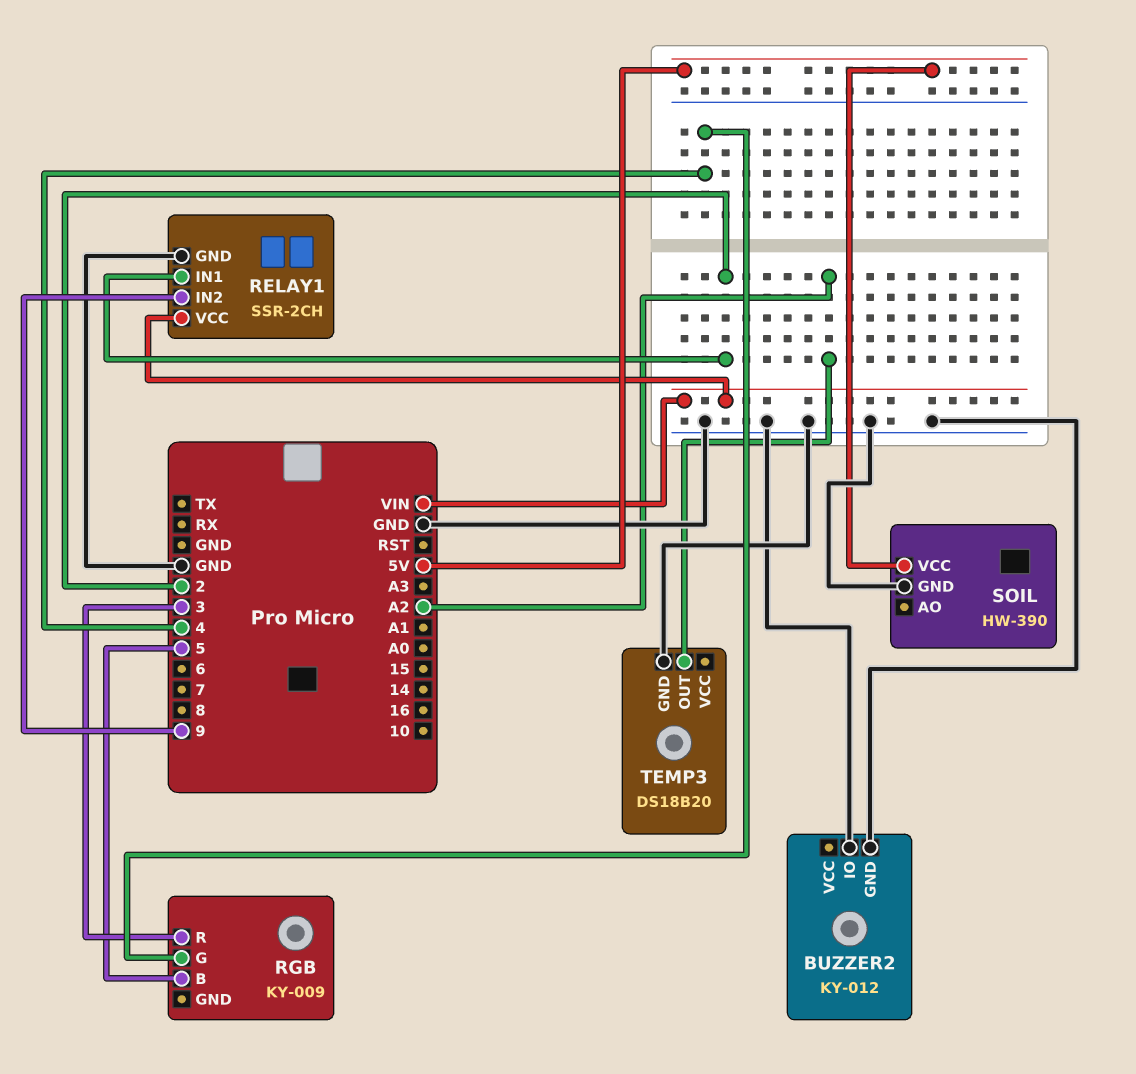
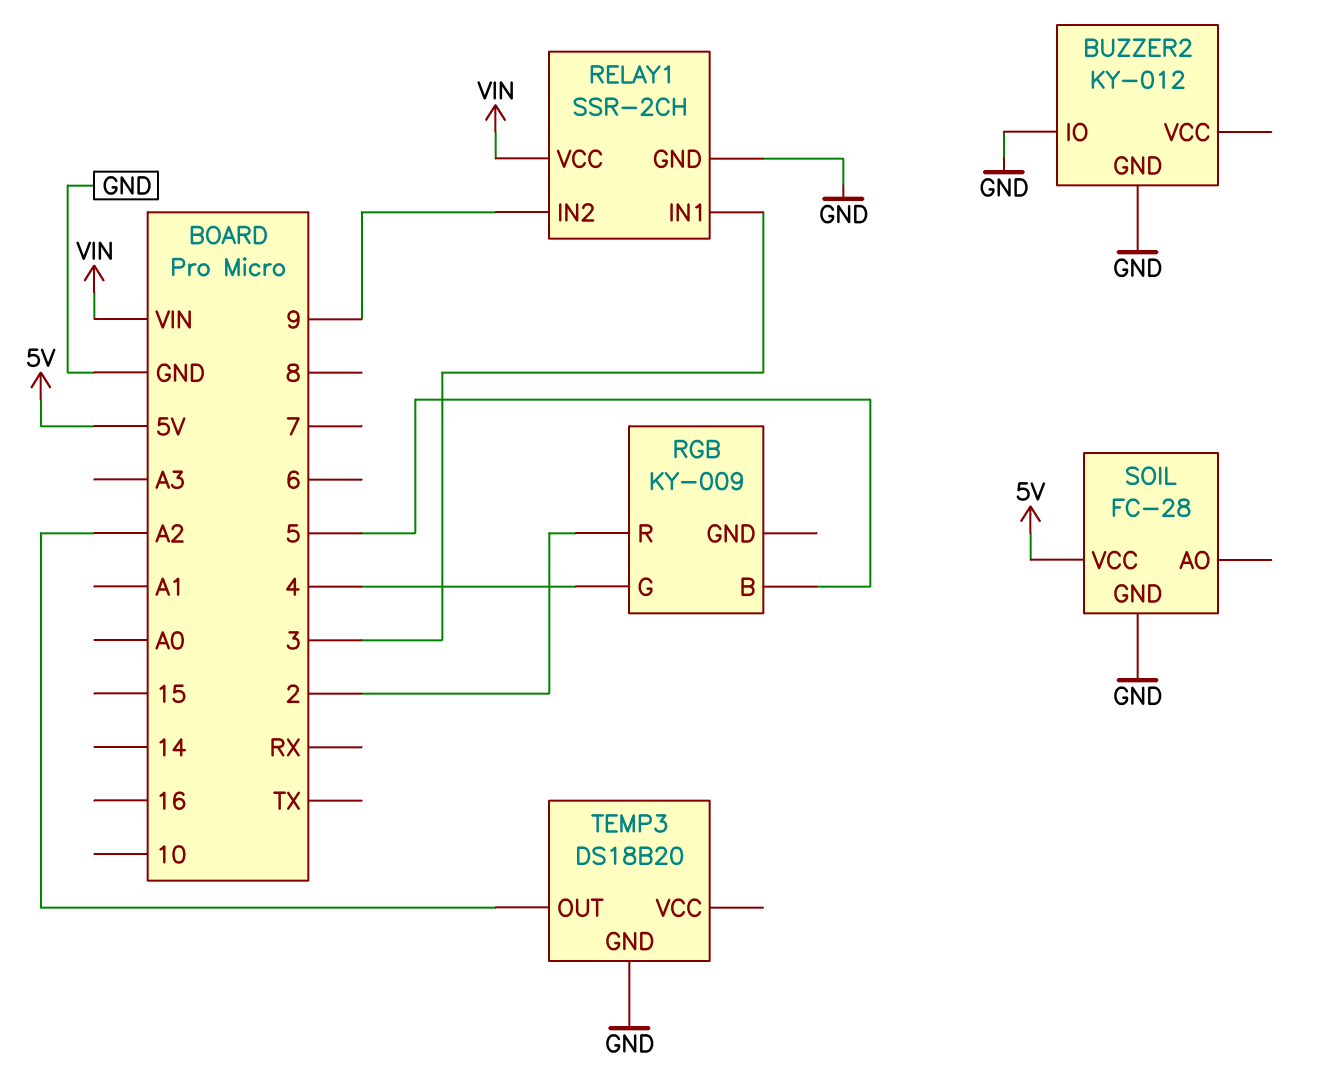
RELAY1 pin IN1: 2 -> 3
RGB pin R: 3 -> 2
SOIL: HW-390 -> FC-28

